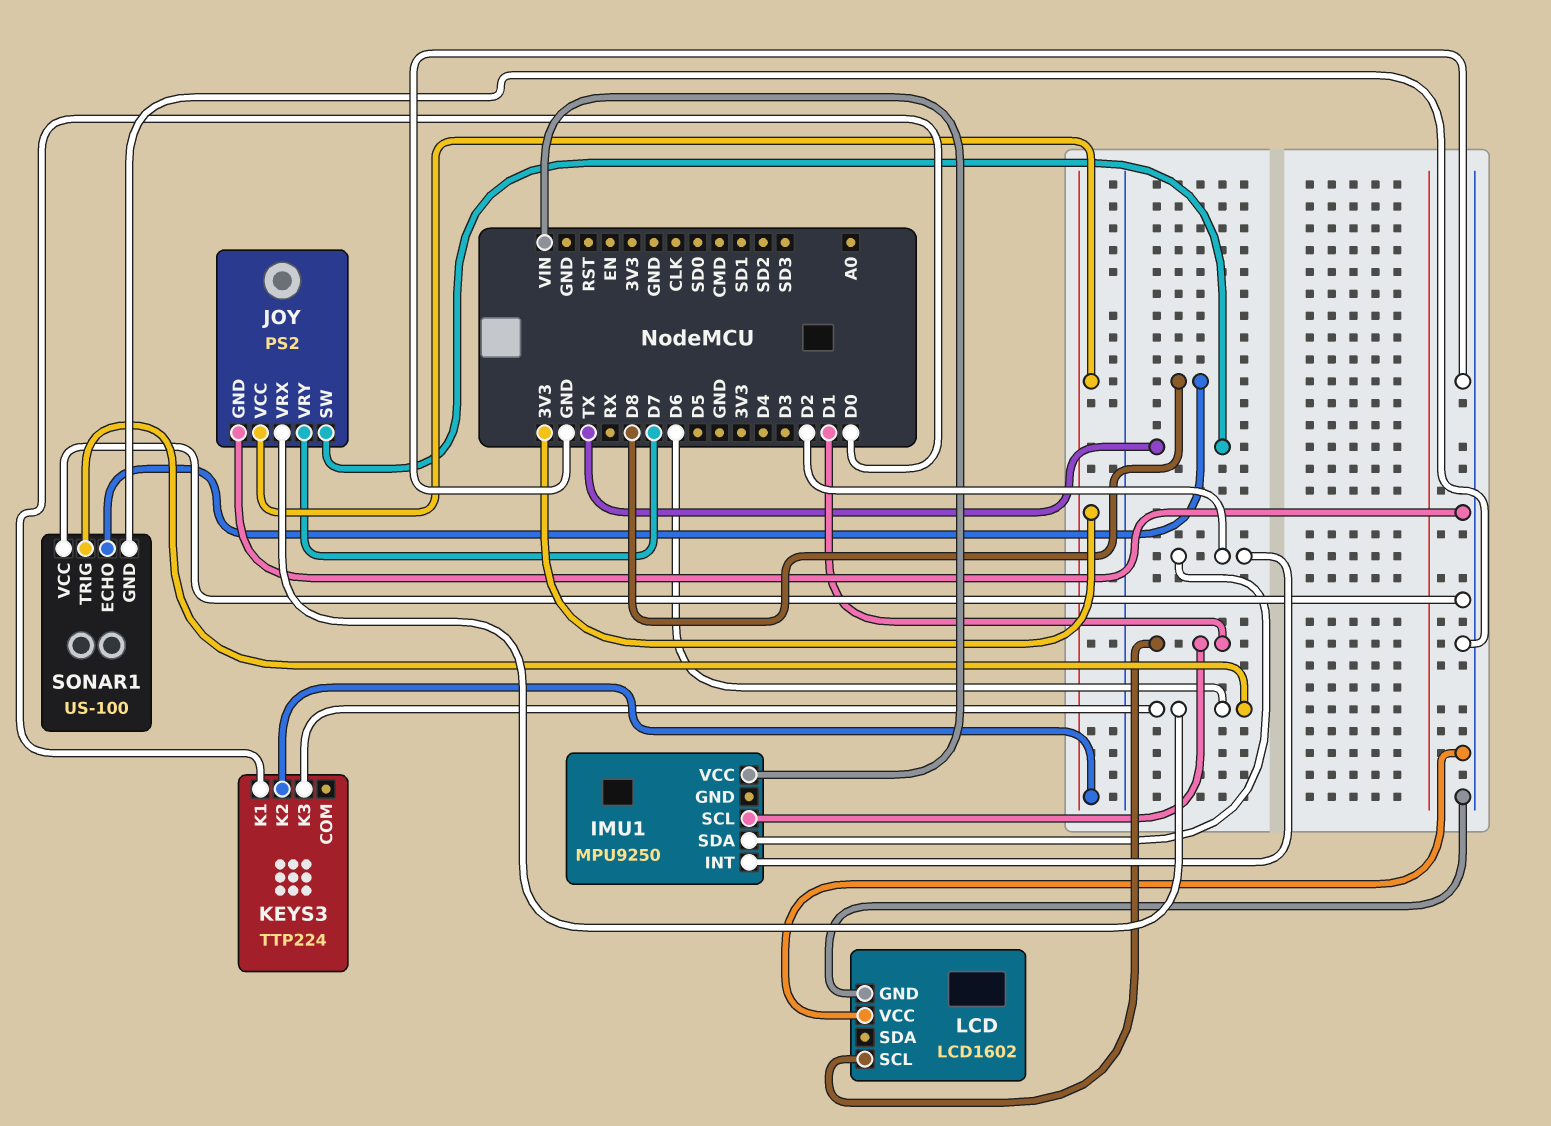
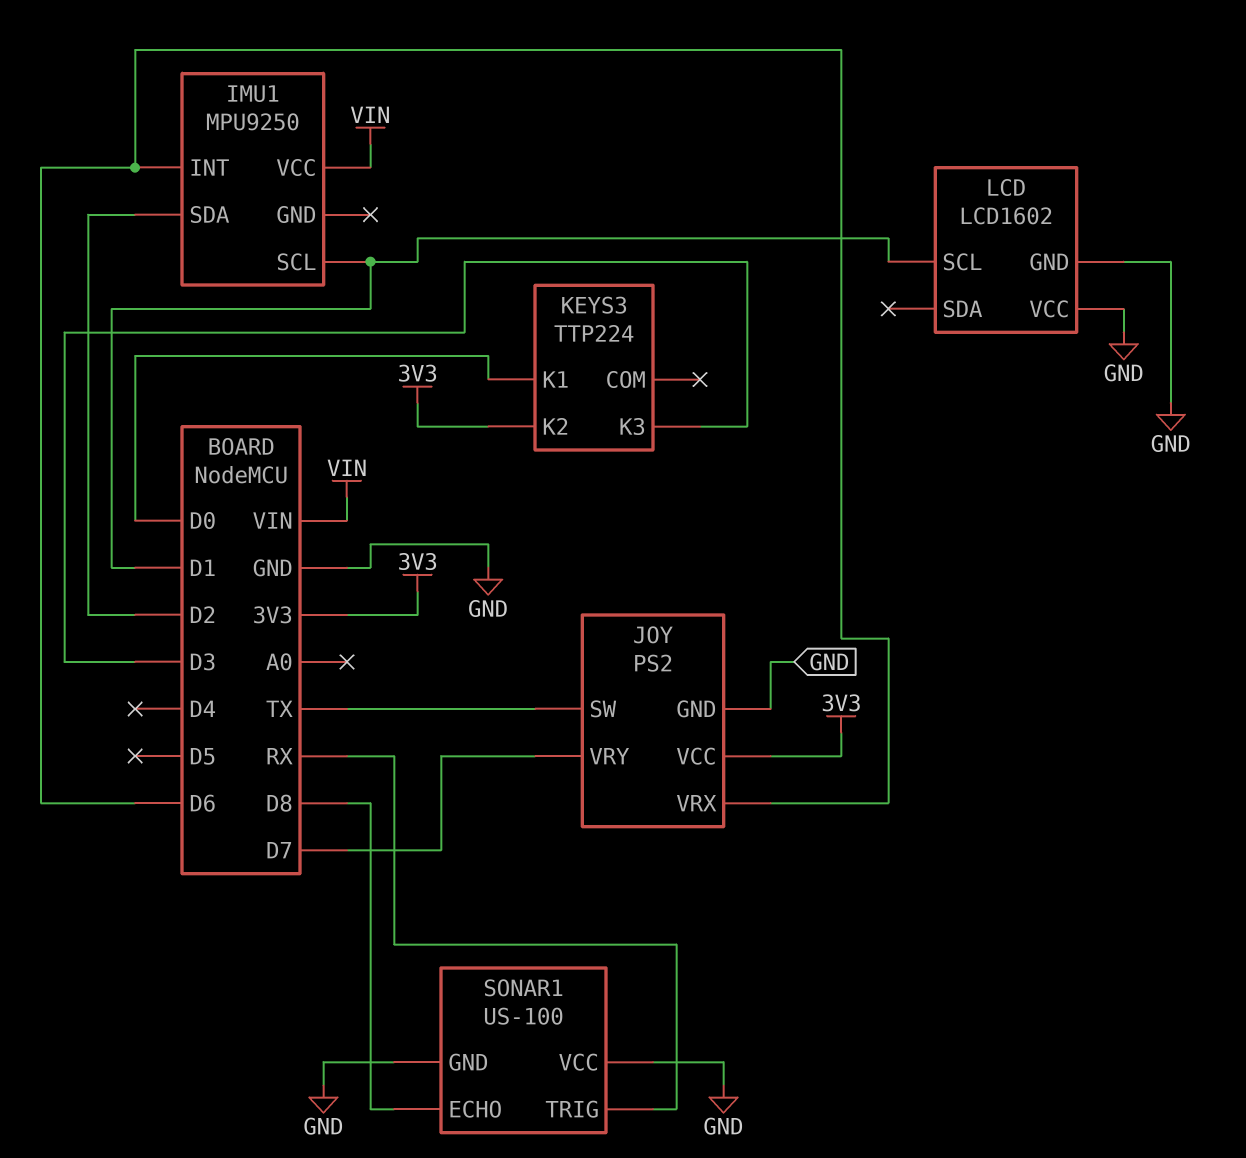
IMU1 pin INT: D2 -> D6
KEYS3 pin K3: D6 -> D3
SONAR1 pin TRIG: D6 -> RX

